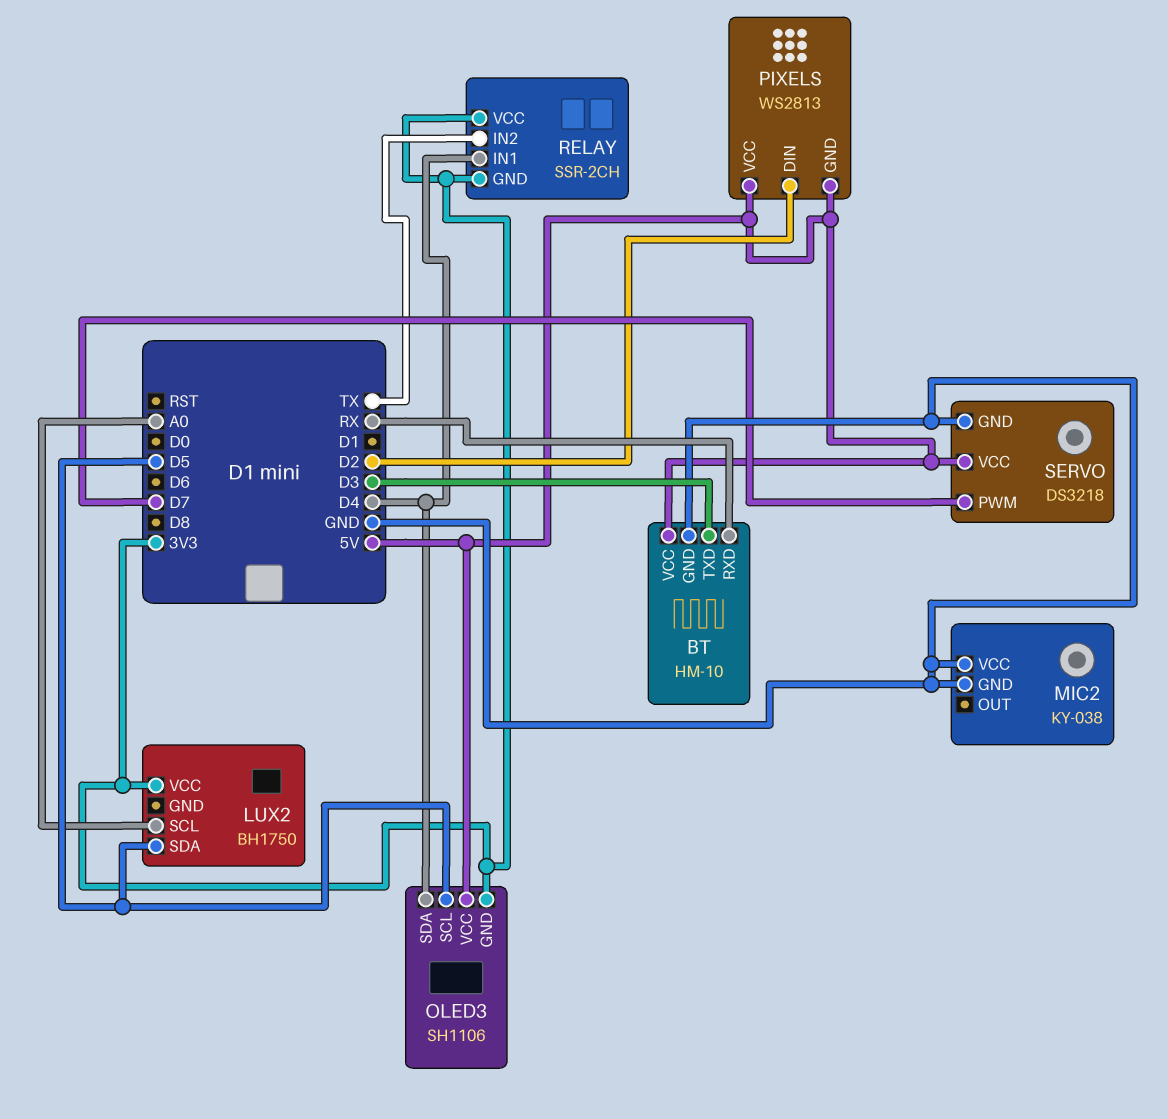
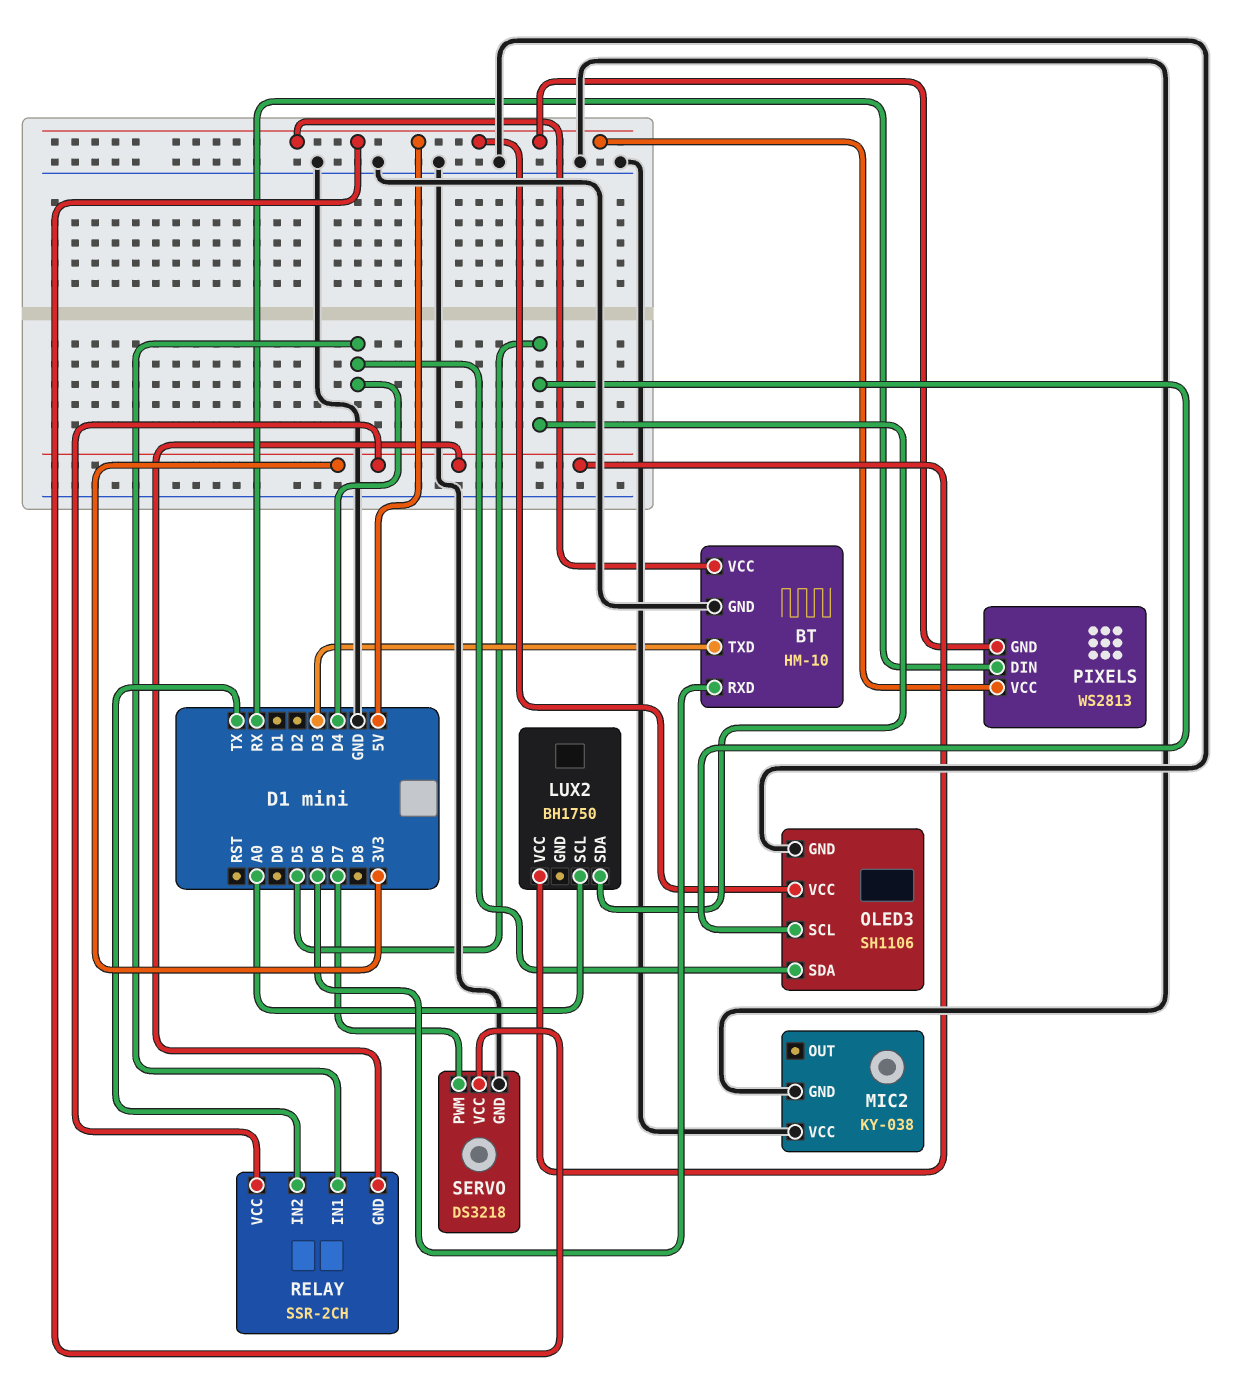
BT pin RXD: RX -> D6
OLED3 pin GND: 3V3 -> GND
PIXELS pin DIN: D2 -> RX

